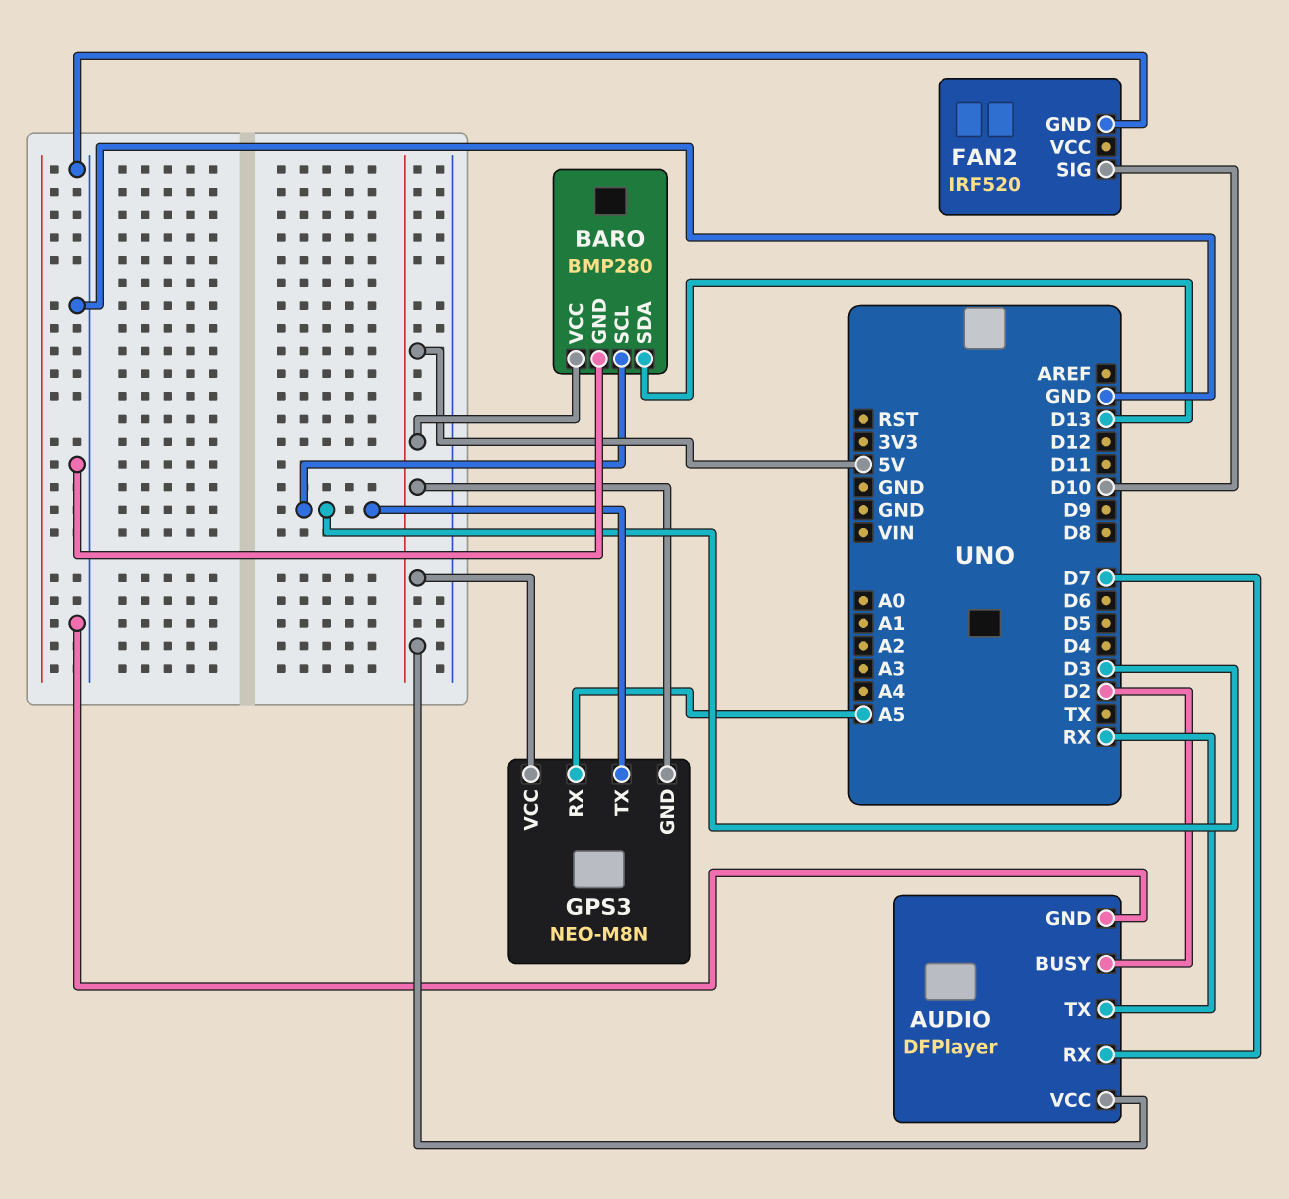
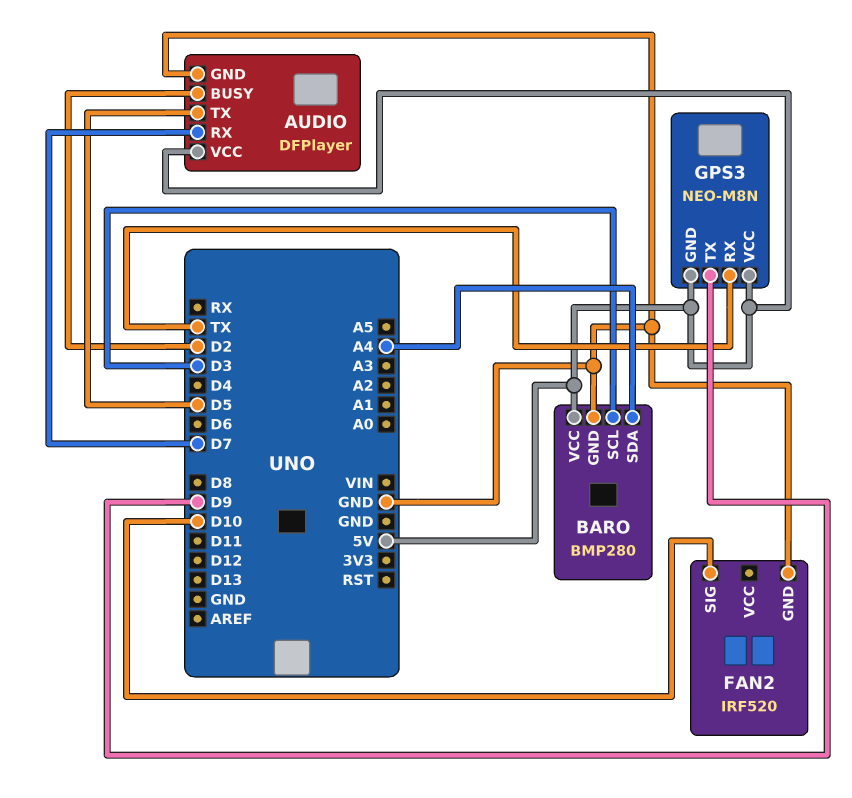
AUDIO pin TX: RX -> D5
BARO pin SDA: D13 -> A4
GPS3 pin RX: A5 -> TX
GPS3 pin TX: D3 -> D9

